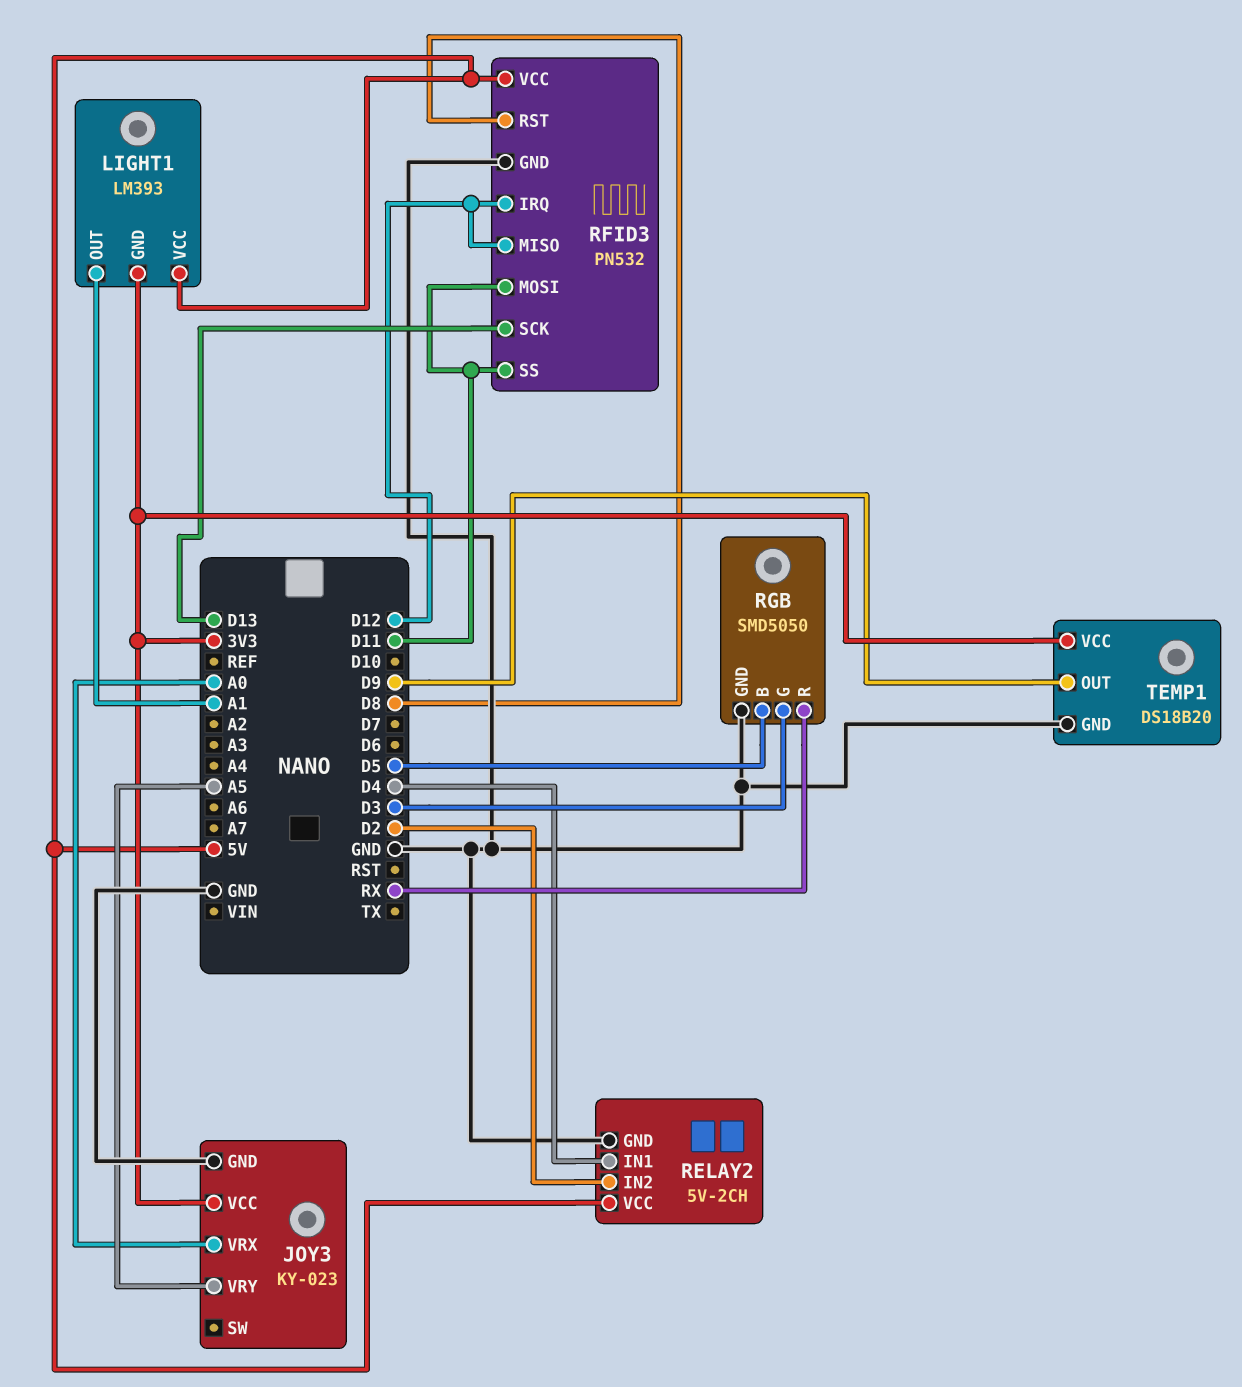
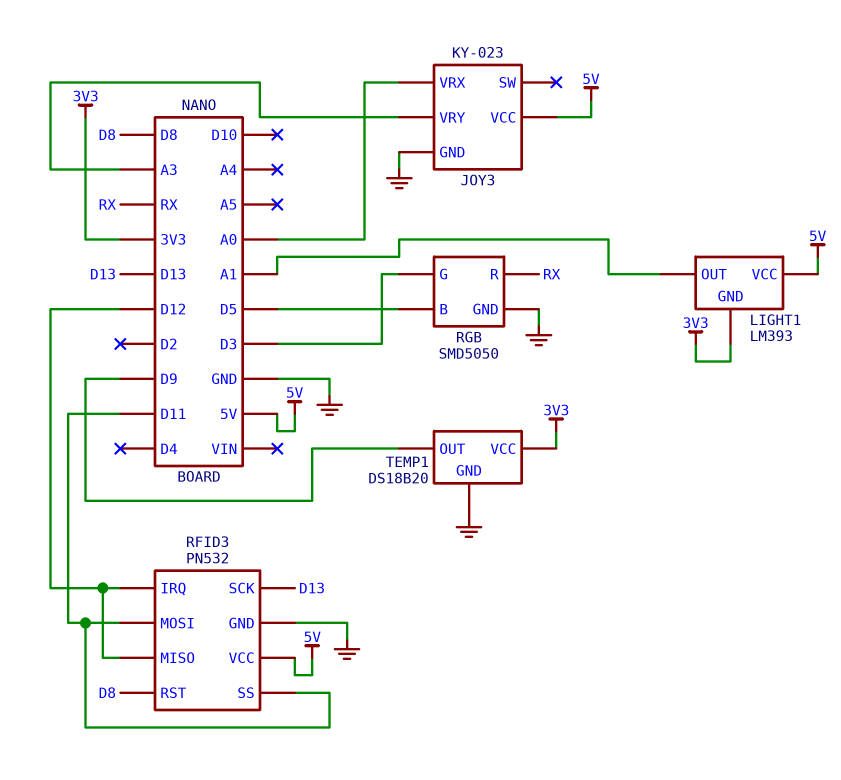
JOY3 pin VCC: 3V3 -> 5V
JOY3 pin VRY: A5 -> A3
RELAY2: 5V-2CH -> none
RELAY2 pin GND: GND -> none
RELAY2 pin IN1: D4 -> none
RELAY2 pin IN2: D2 -> none
RELAY2 pin VCC: 5V -> none

